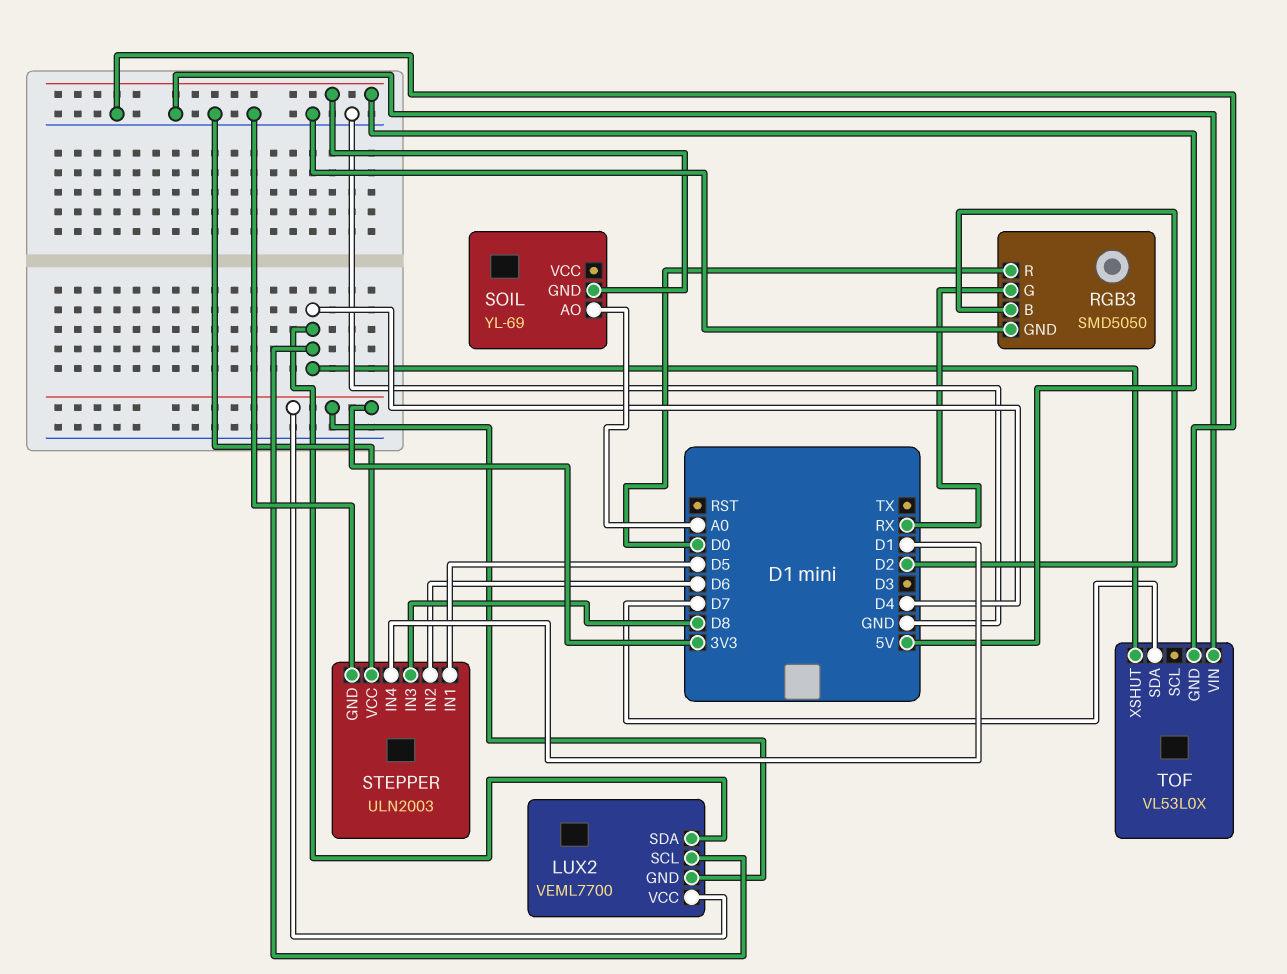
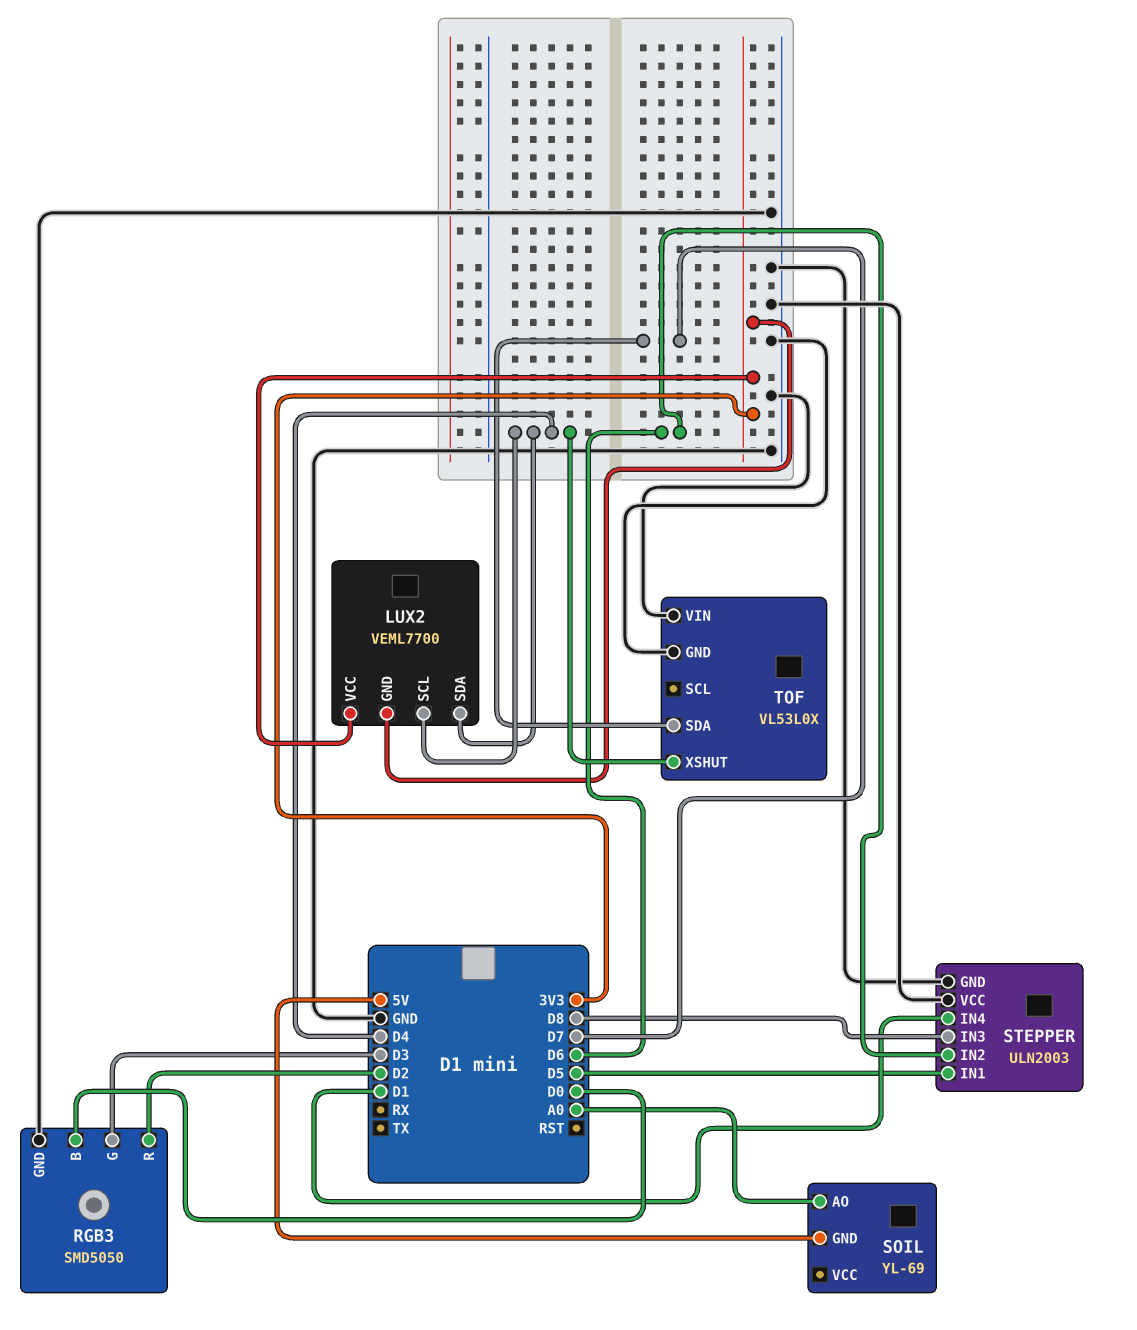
RGB3 pin B: D2 -> D0
RGB3 pin G: RX -> D3
RGB3 pin R: D0 -> D2

